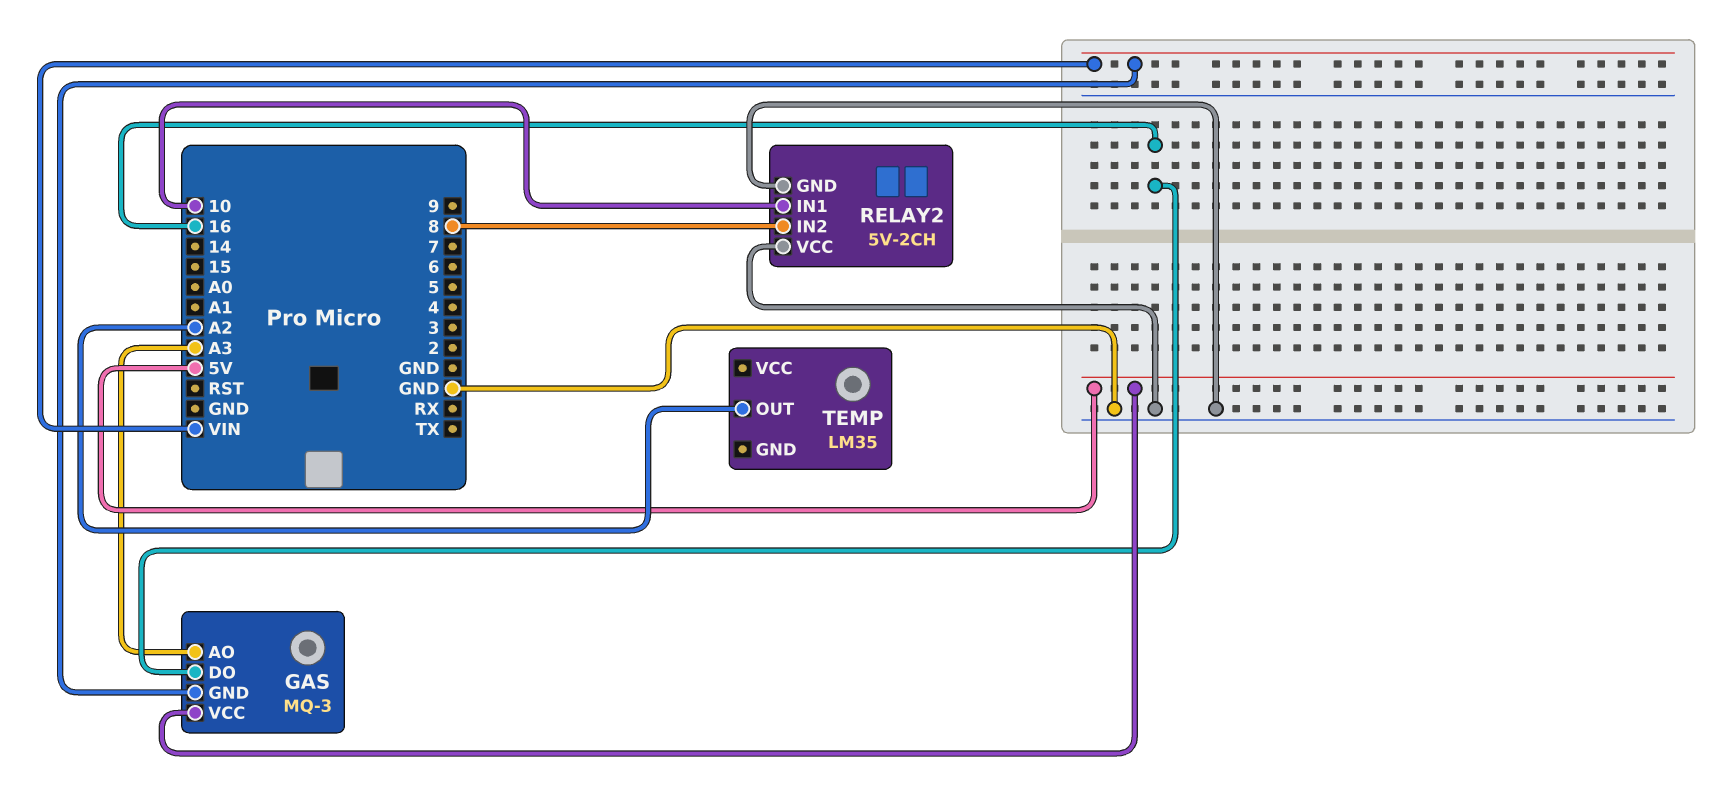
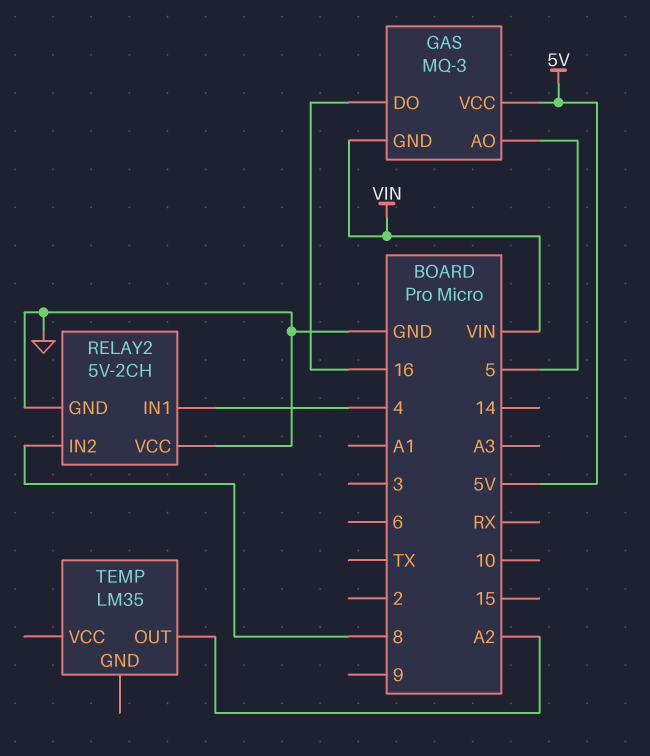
GAS pin AO: A3 -> 5
RELAY2 pin IN1: 10 -> 4

